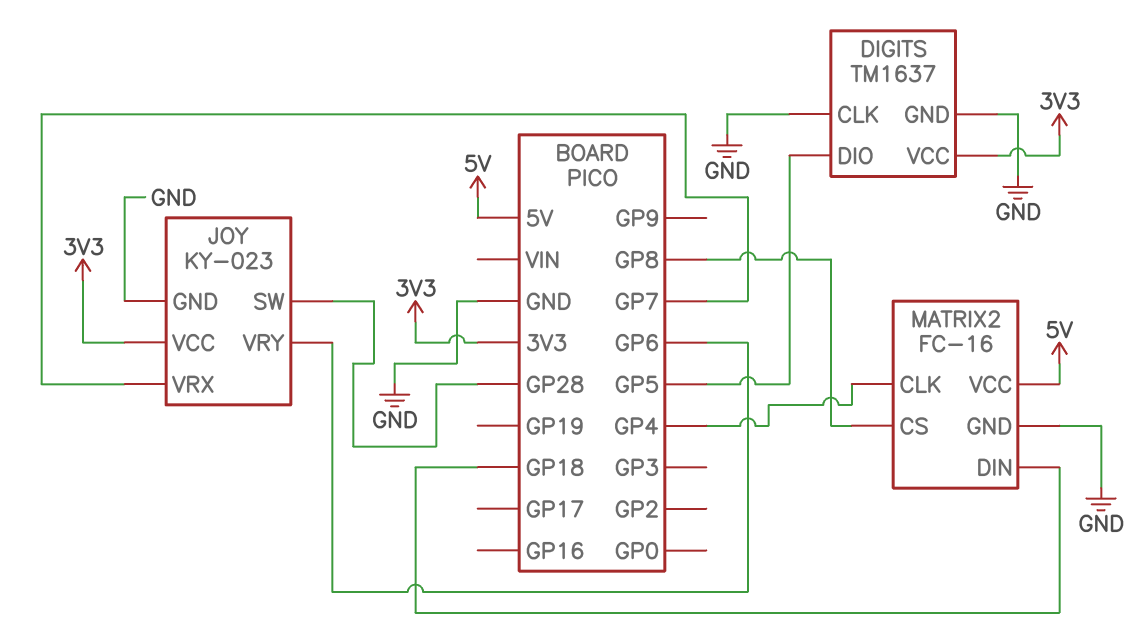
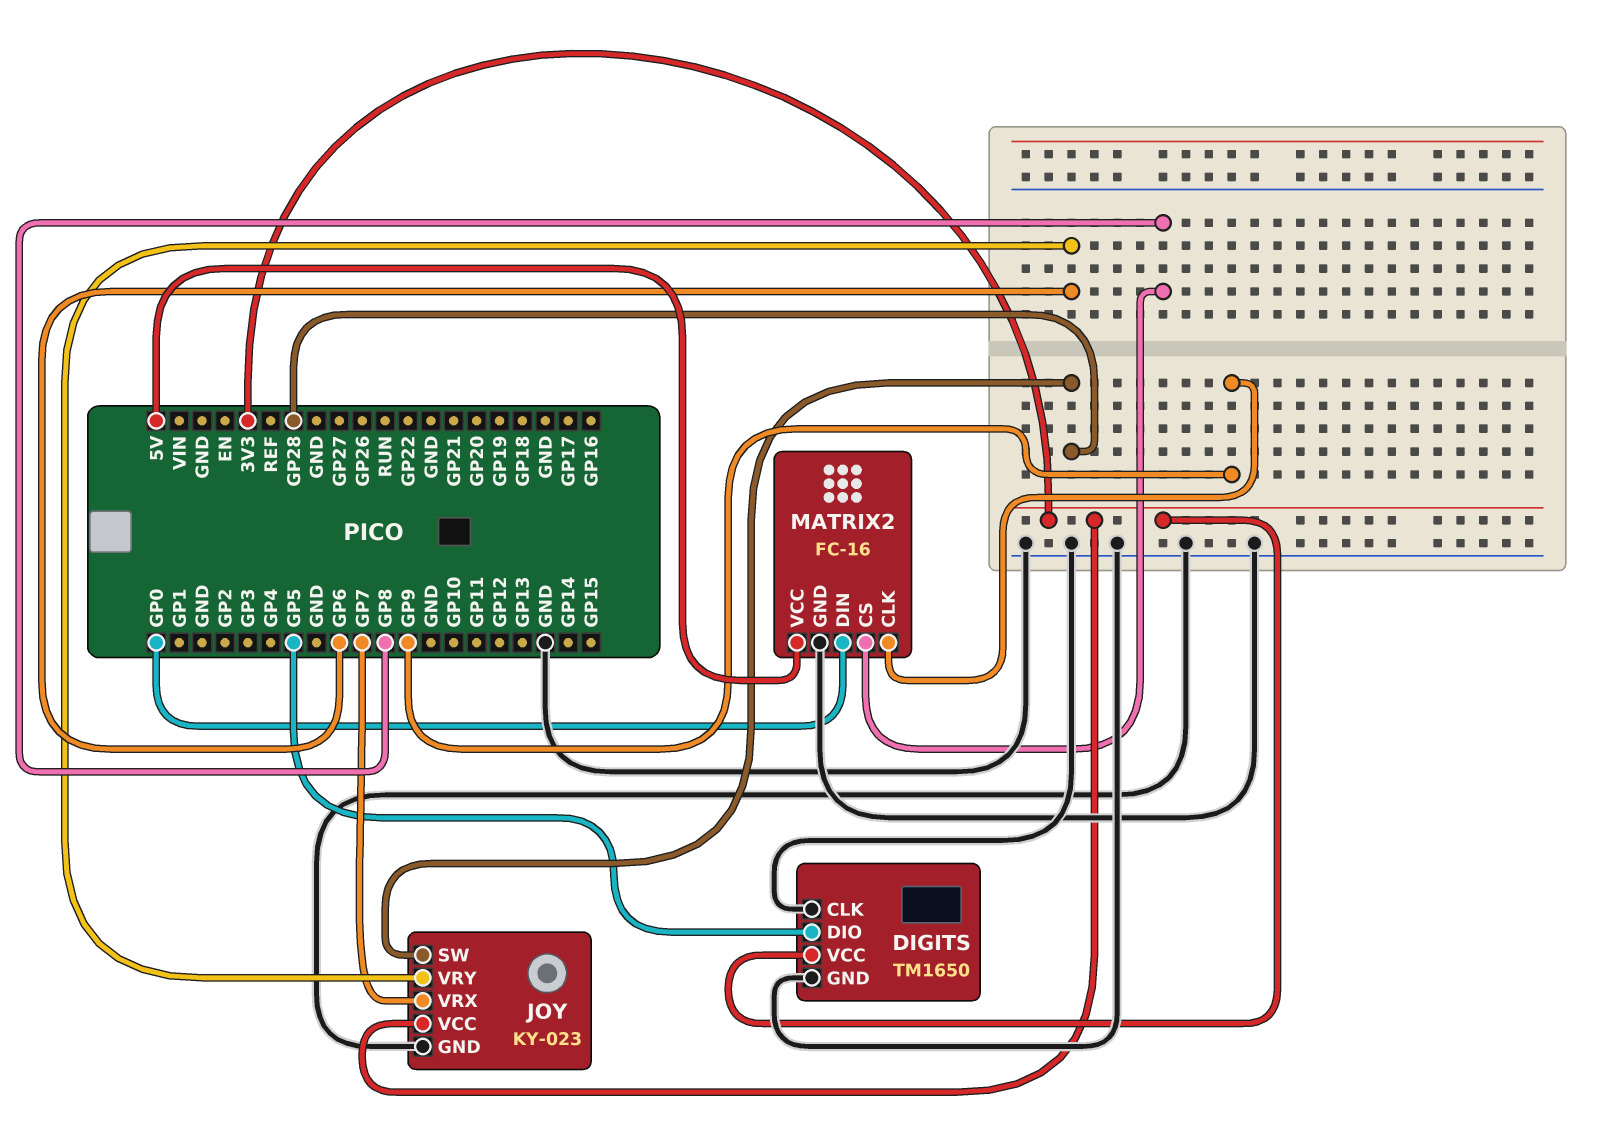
DIGITS: TM1637 -> TM1650
MATRIX2 pin CLK: GP4 -> GP9
MATRIX2 pin DIN: GP18 -> GP0

